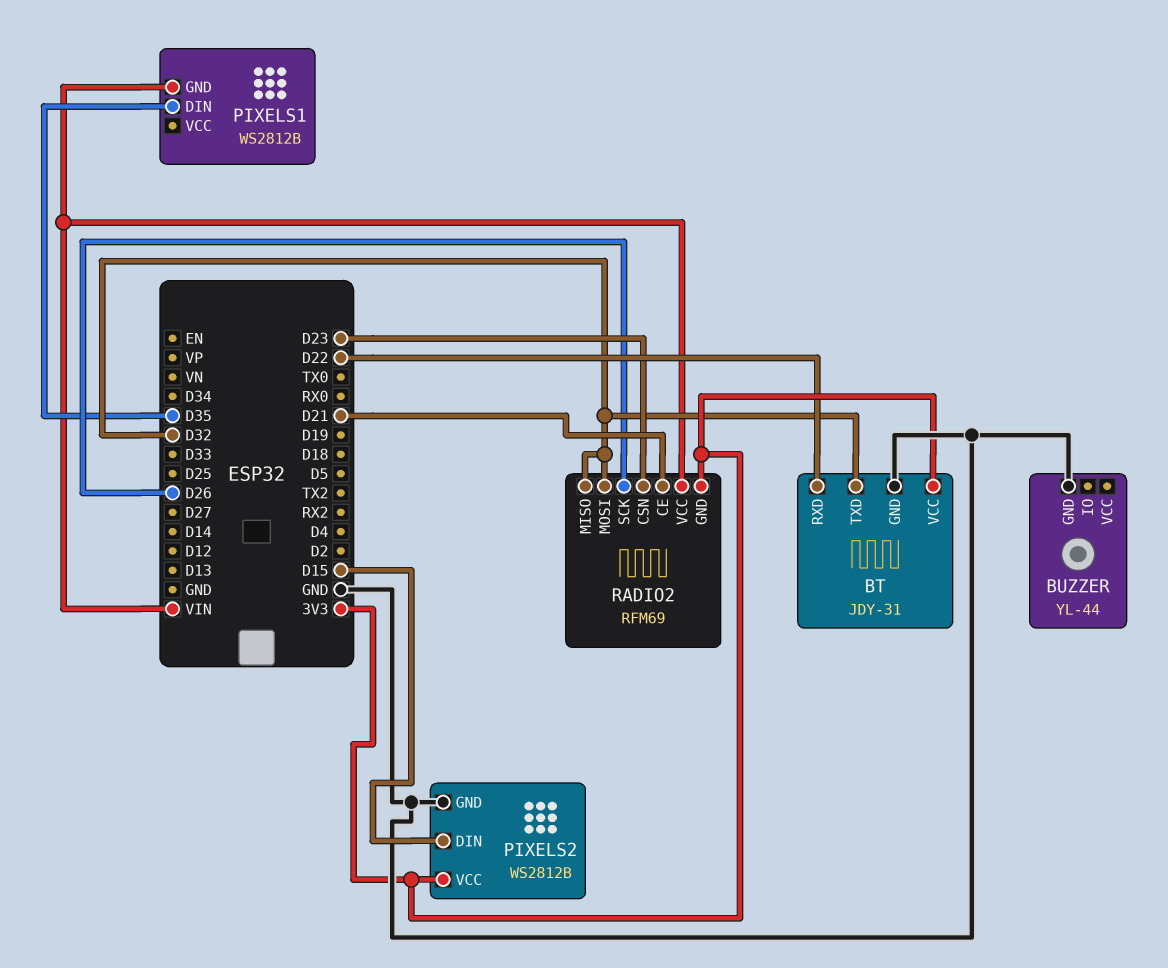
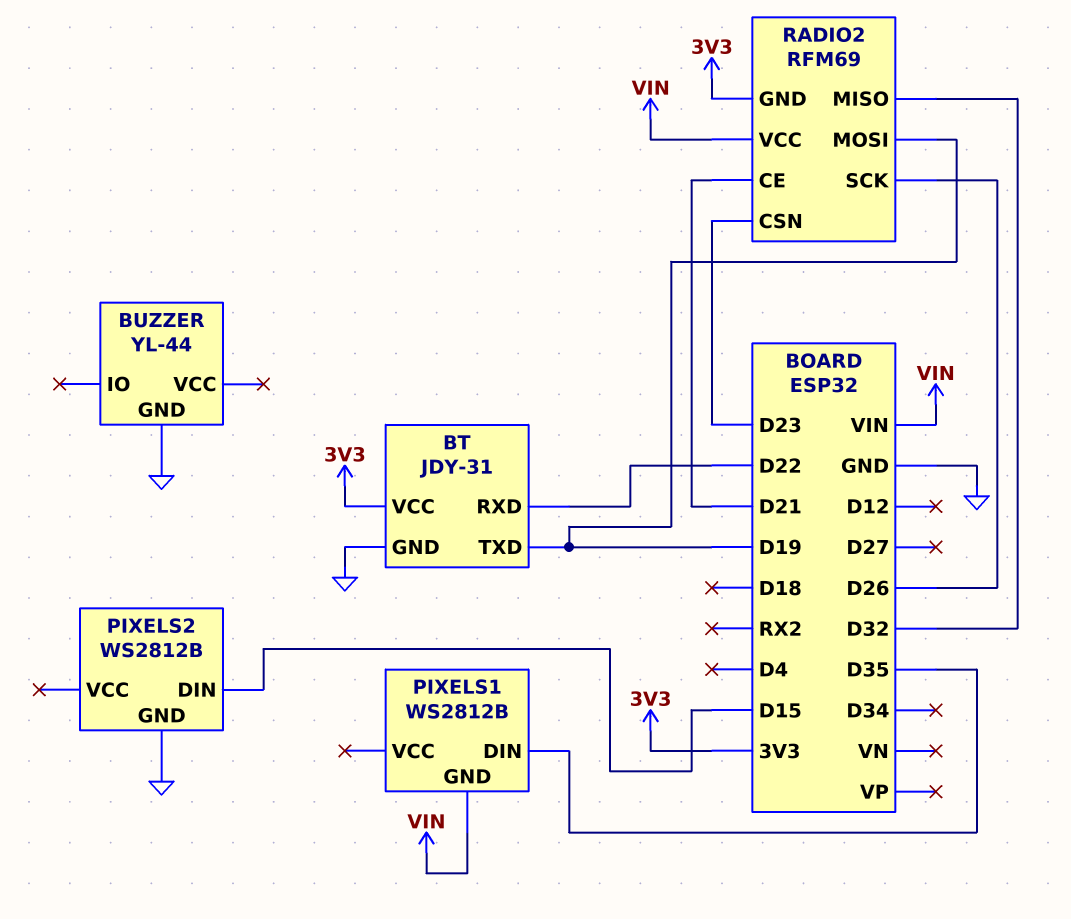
BT pin TXD: D32 -> D19
PIXELS2 pin VCC: 3V3 -> none
RADIO2 pin MOSI: D32 -> D19

